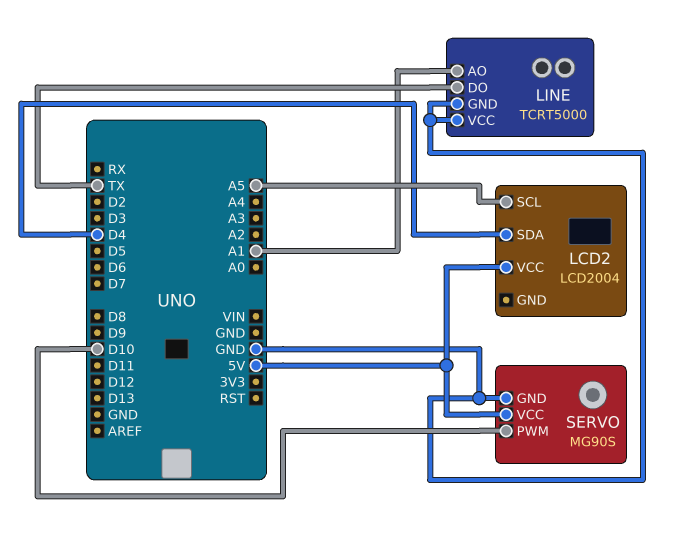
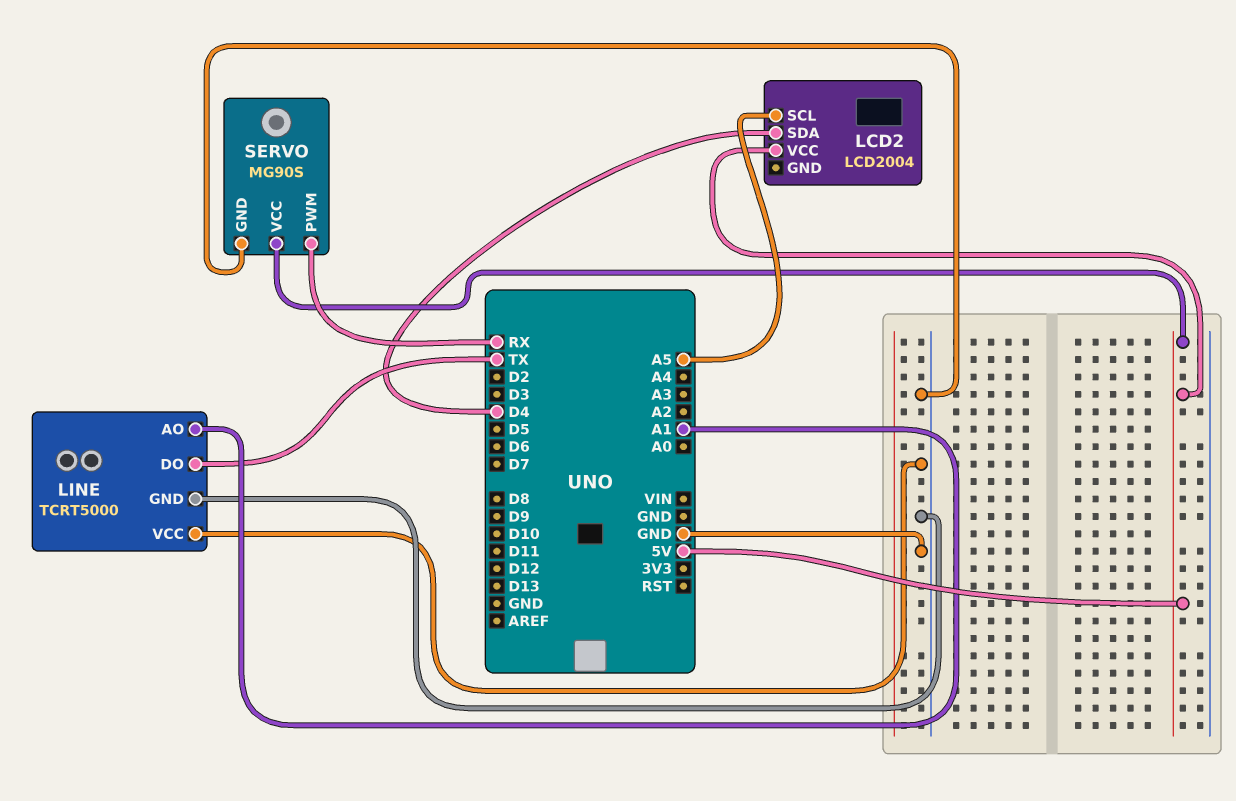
SERVO pin PWM: D10 -> RX

